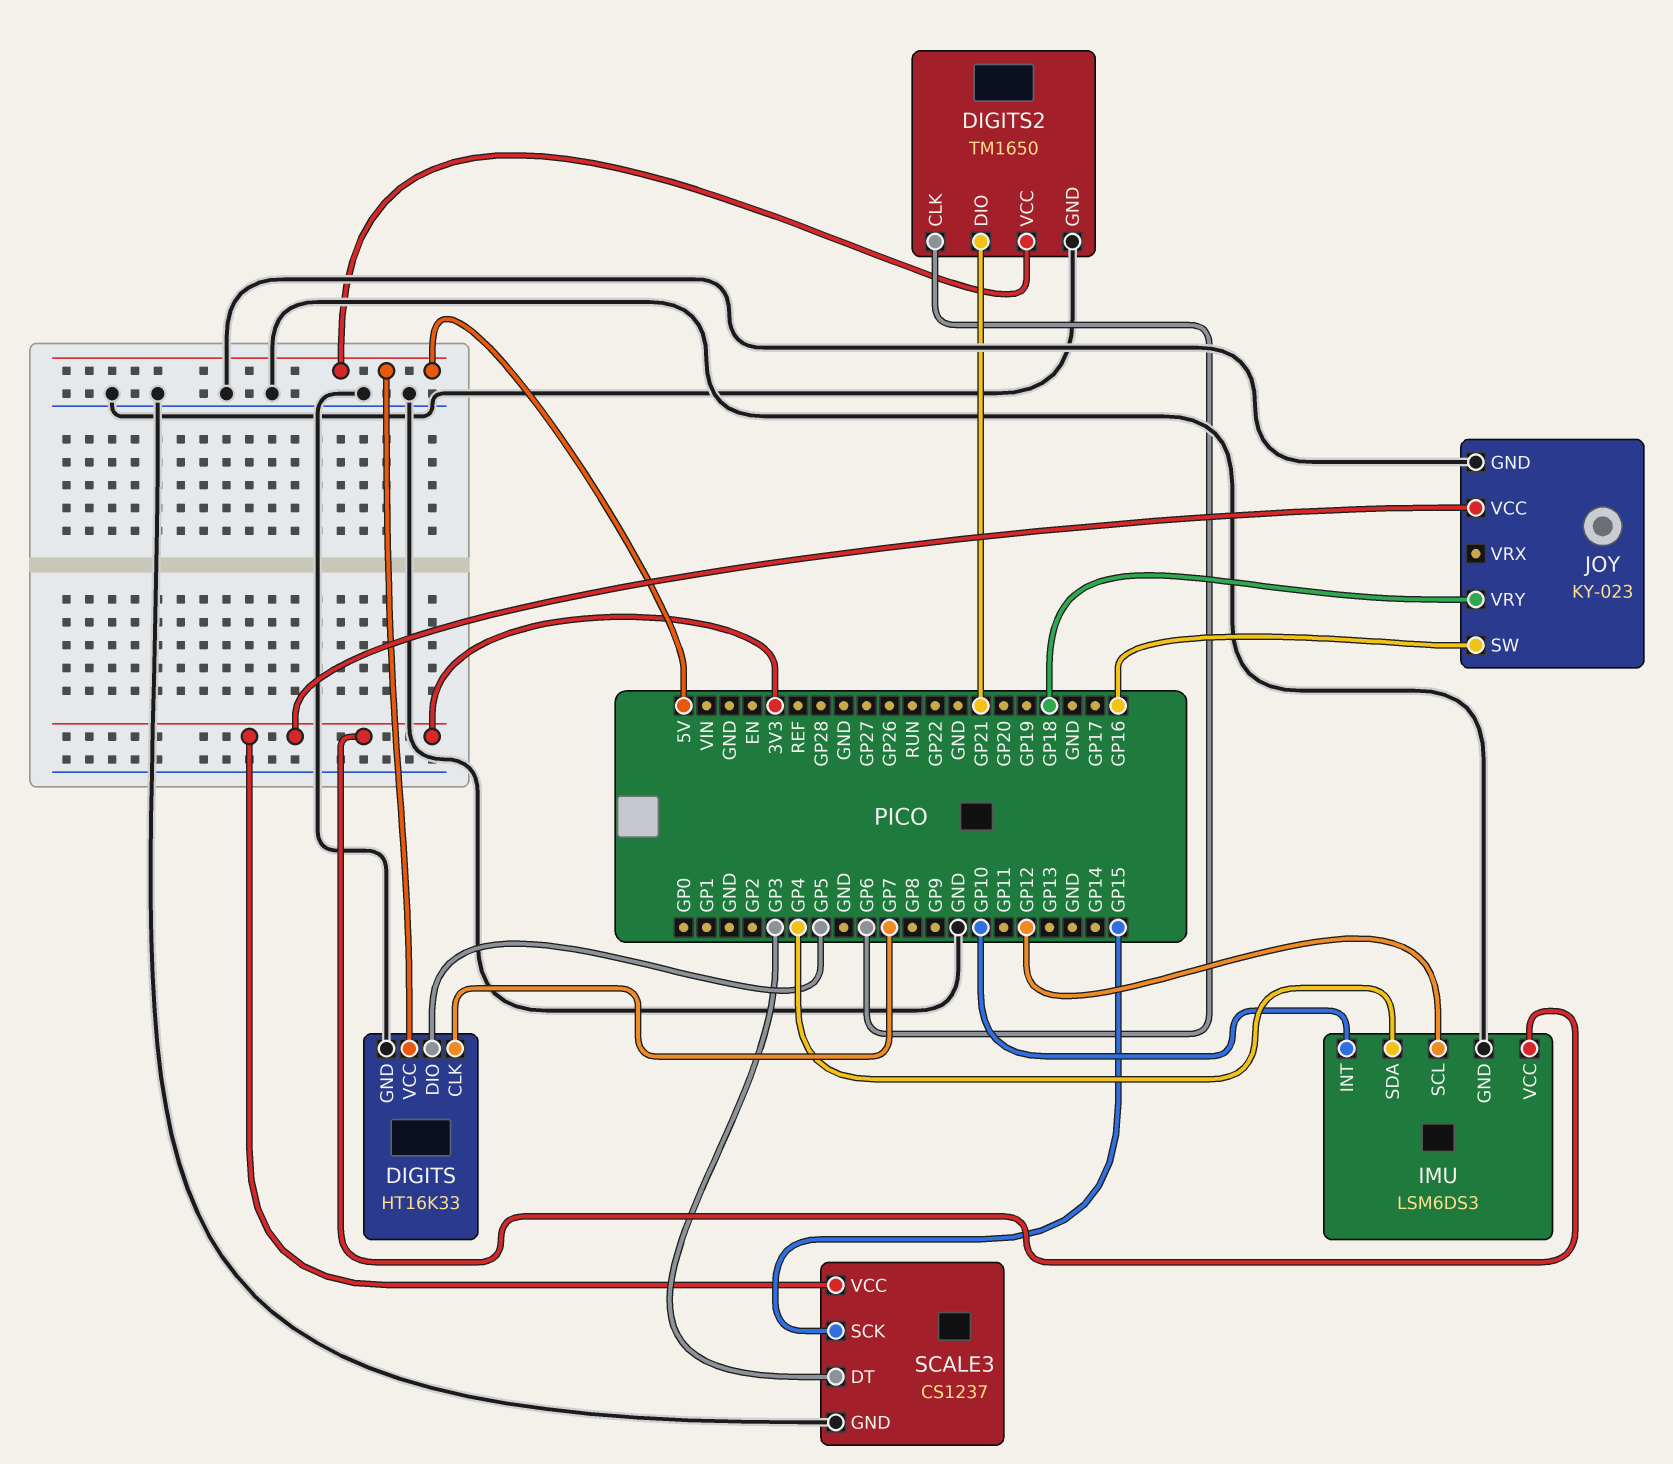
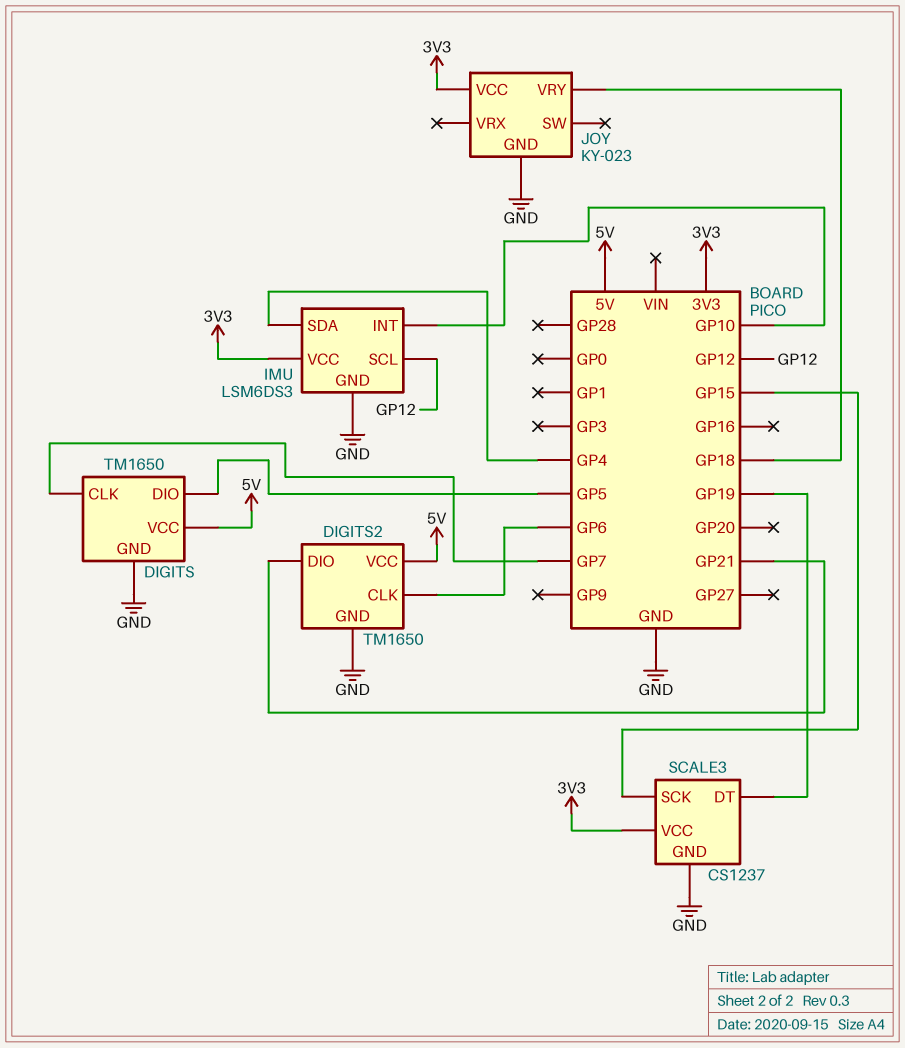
DIGITS: HT16K33 -> TM1650
JOY pin SW: GP16 -> none
SCALE3 pin DT: GP3 -> GP19

